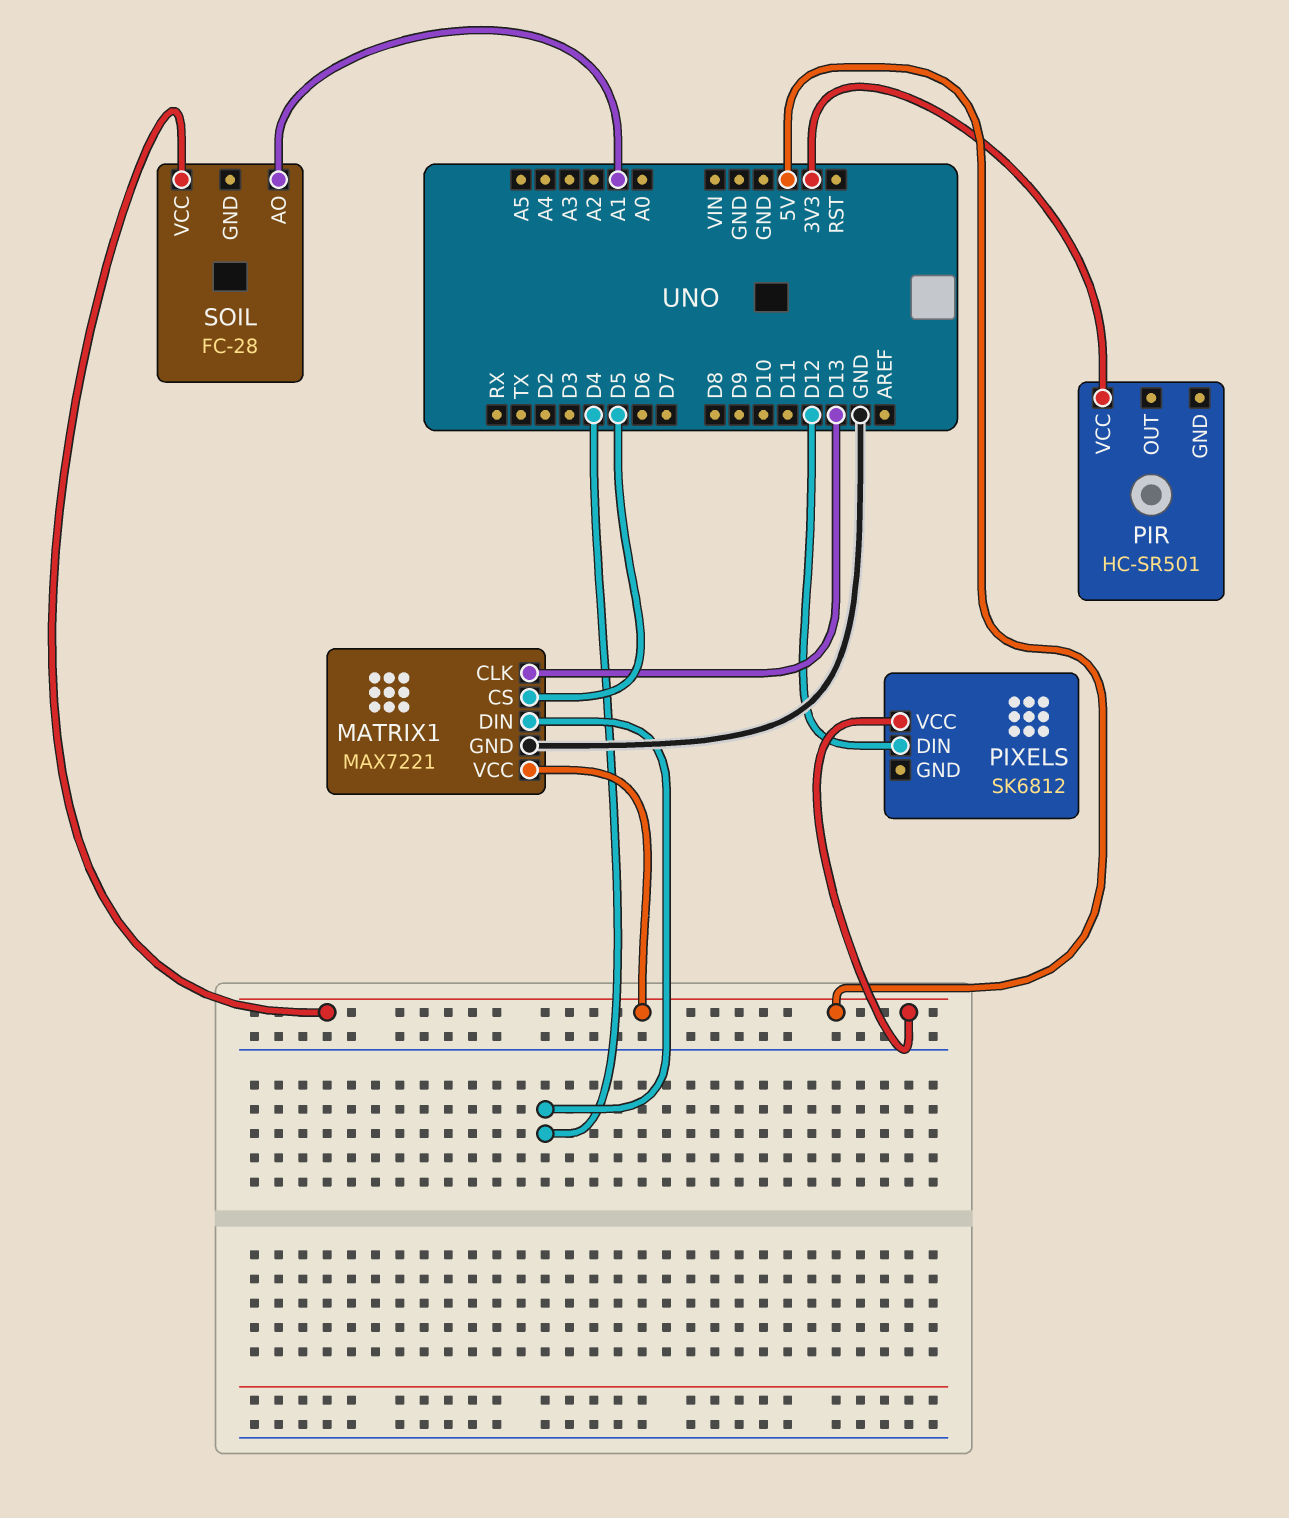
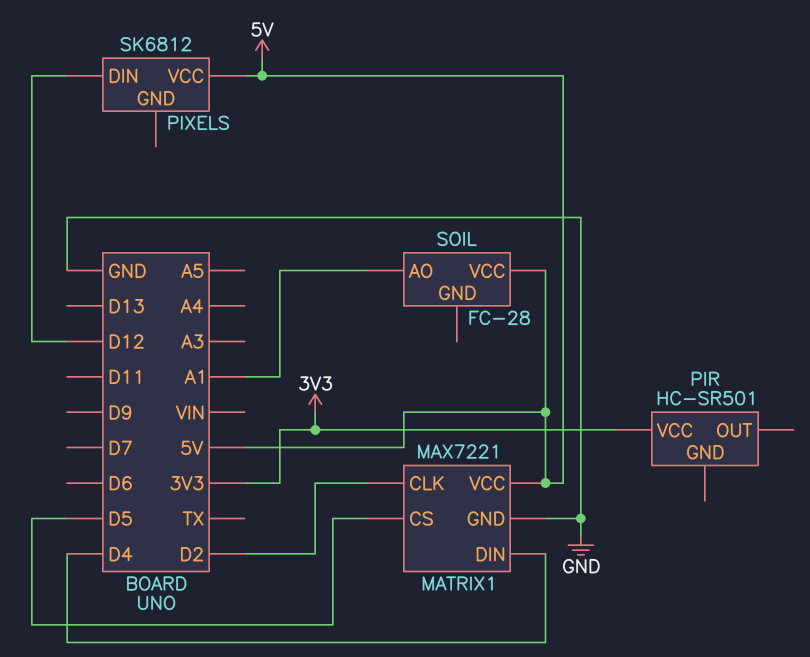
MATRIX1 pin CLK: D13 -> D2

